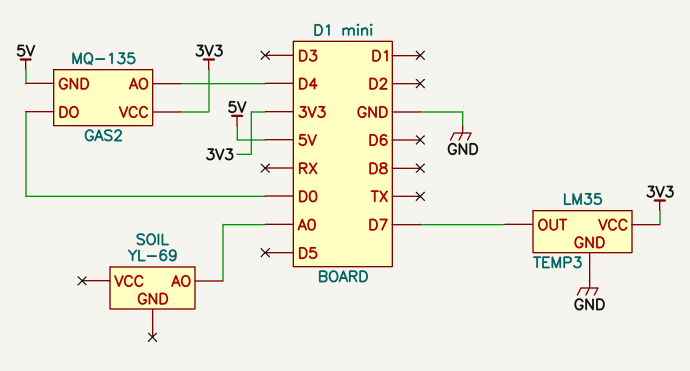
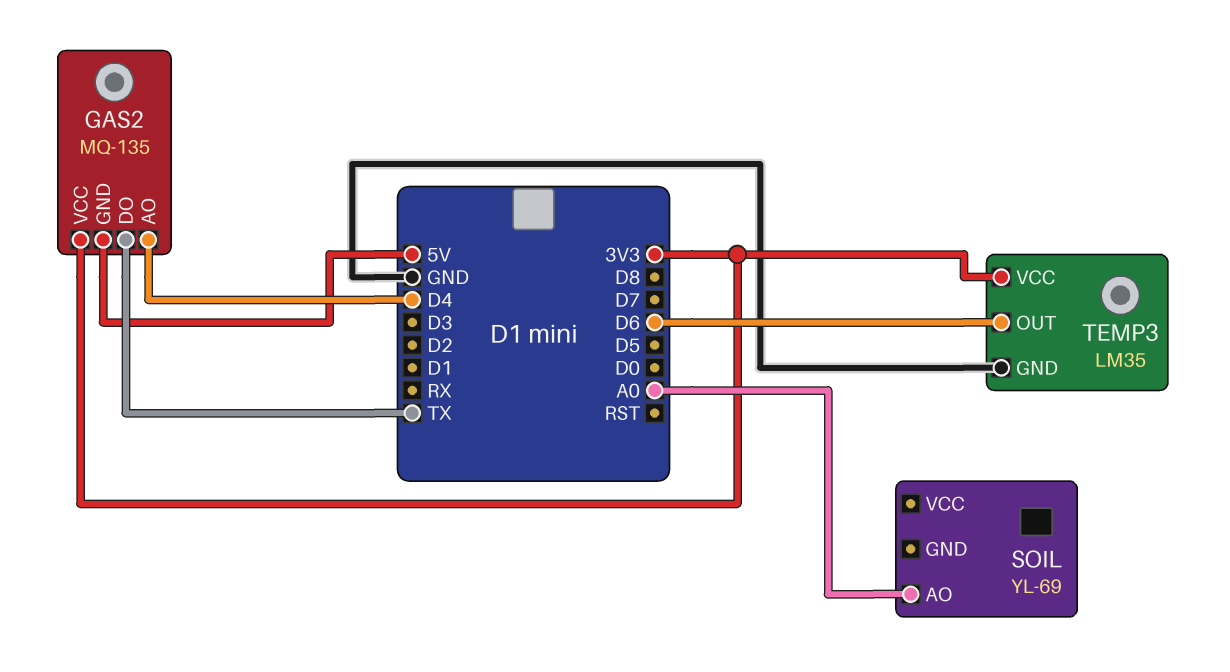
GAS2 pin DO: D0 -> TX
TEMP3 pin OUT: D7 -> D6

